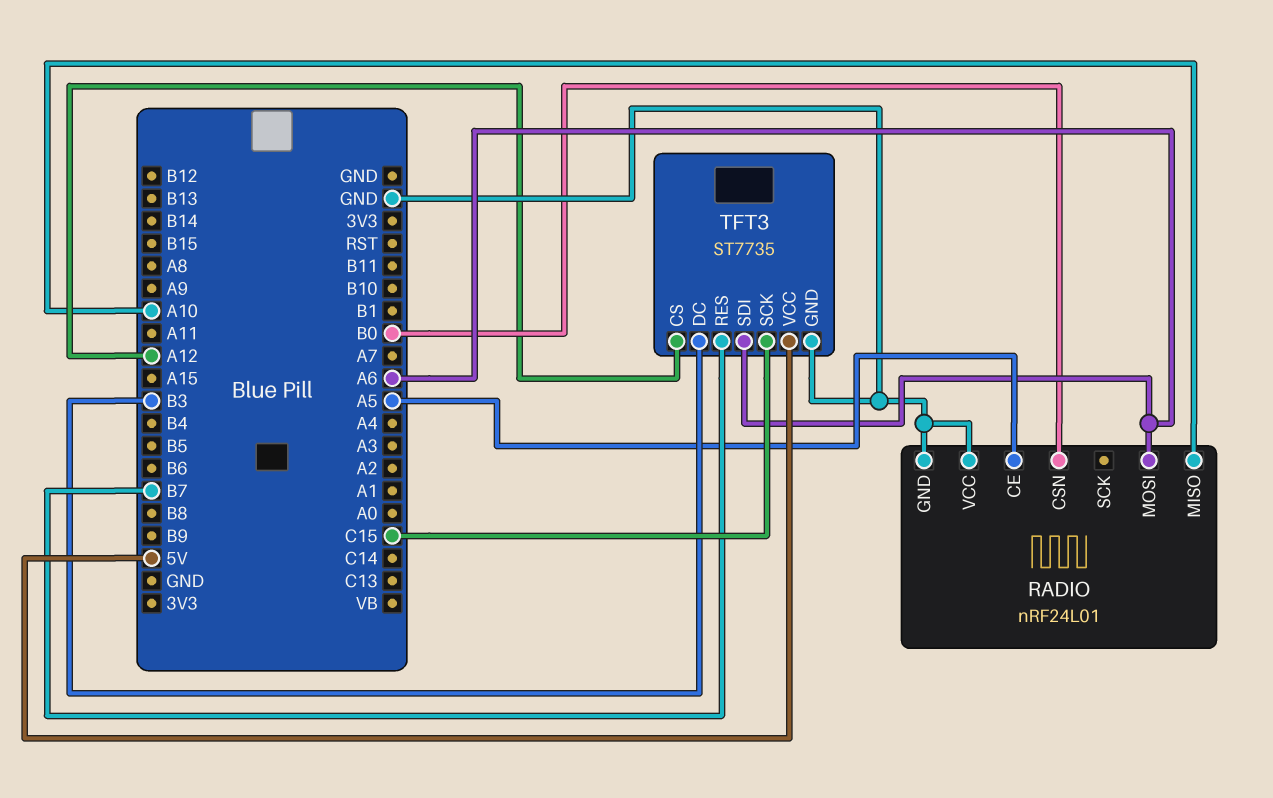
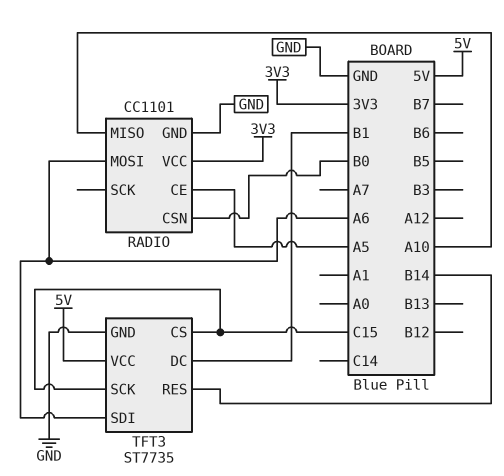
RADIO: nRF24L01 -> CC1101
RADIO pin VCC: GND -> 3V3
TFT3 pin CS: A12 -> C15
TFT3 pin DC: B3 -> B1
TFT3 pin RES: B7 -> B14

